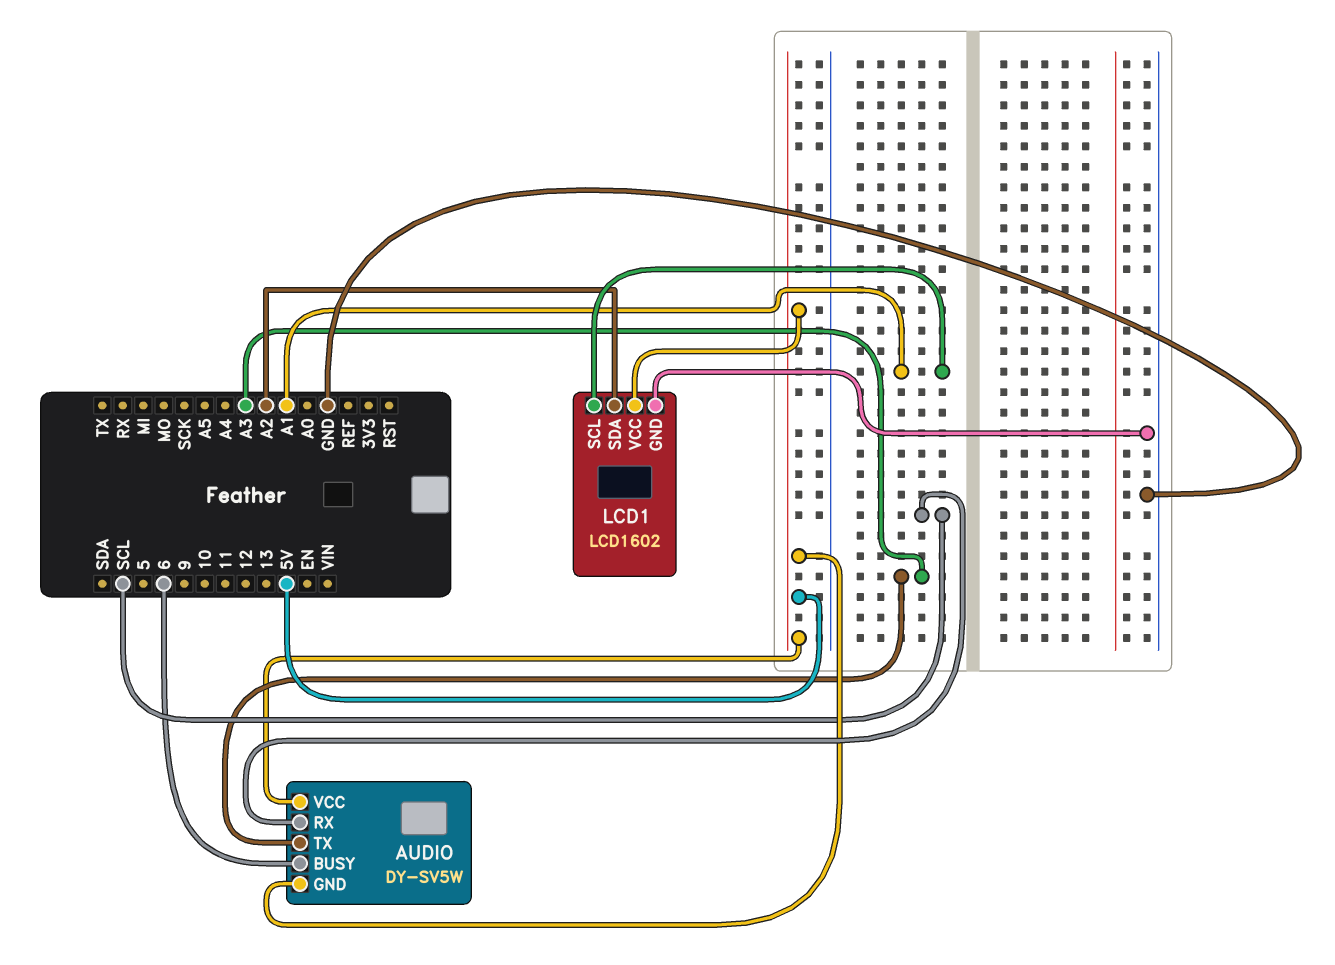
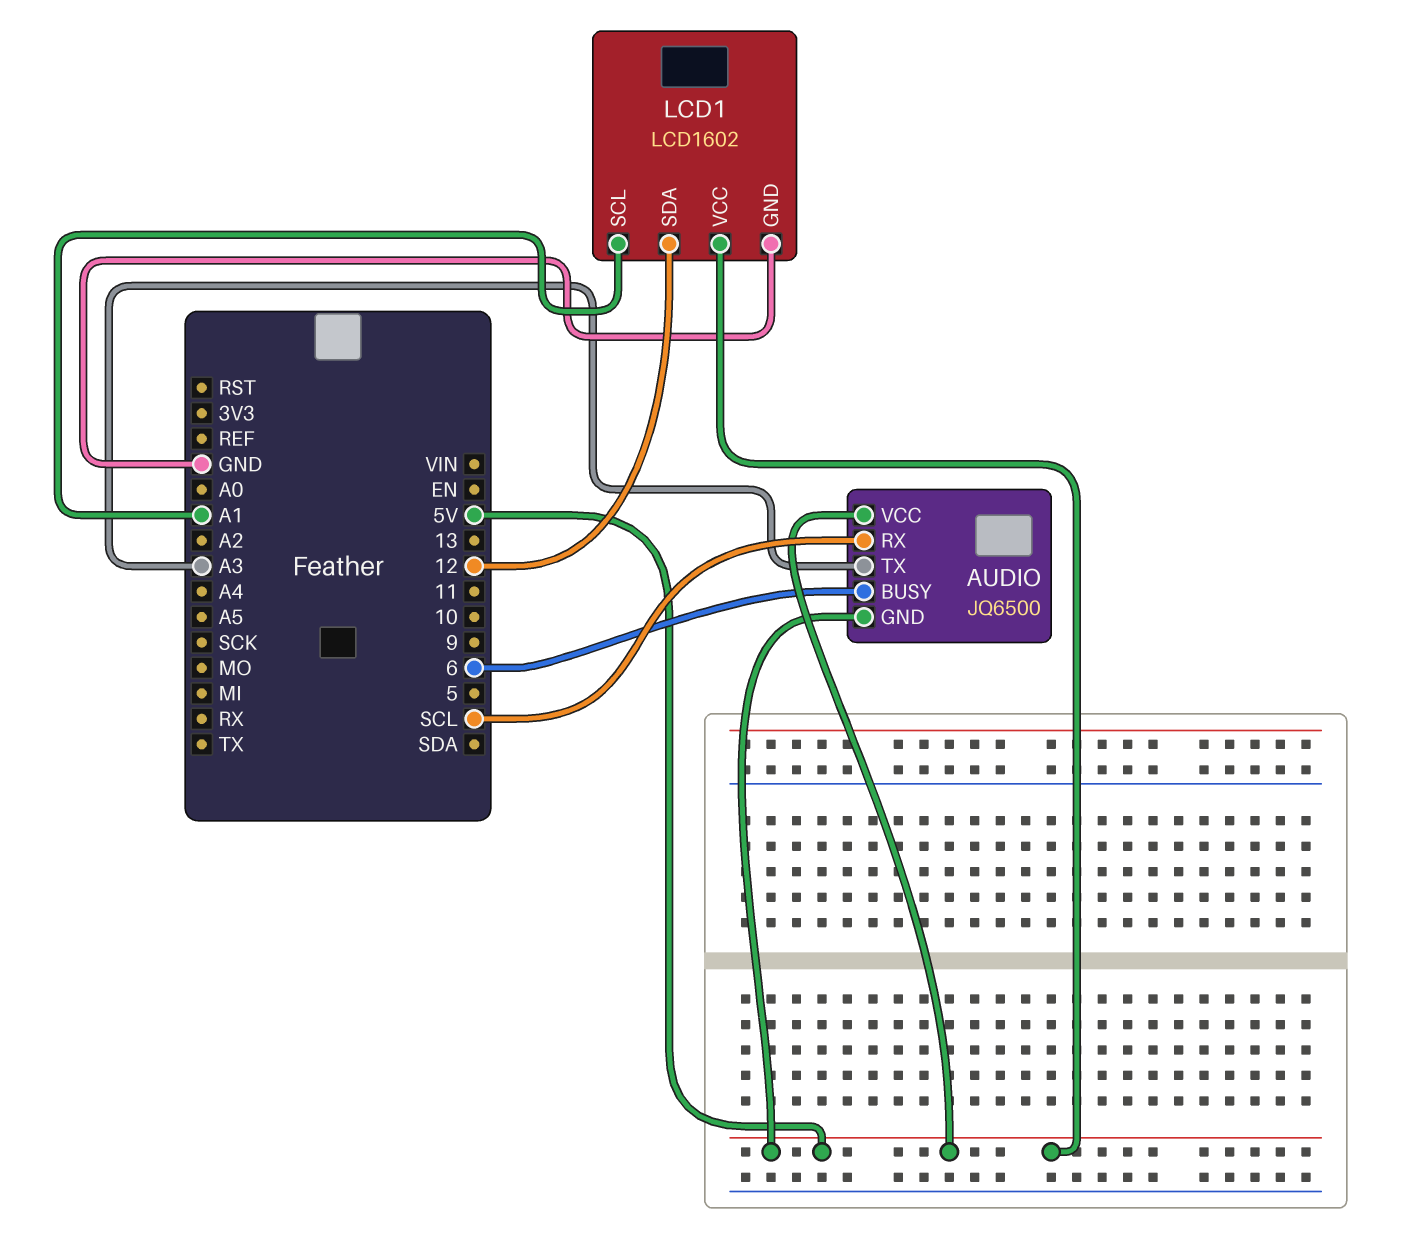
AUDIO: DY-SV5W -> JQ6500
LCD1 pin SDA: A2 -> 12

